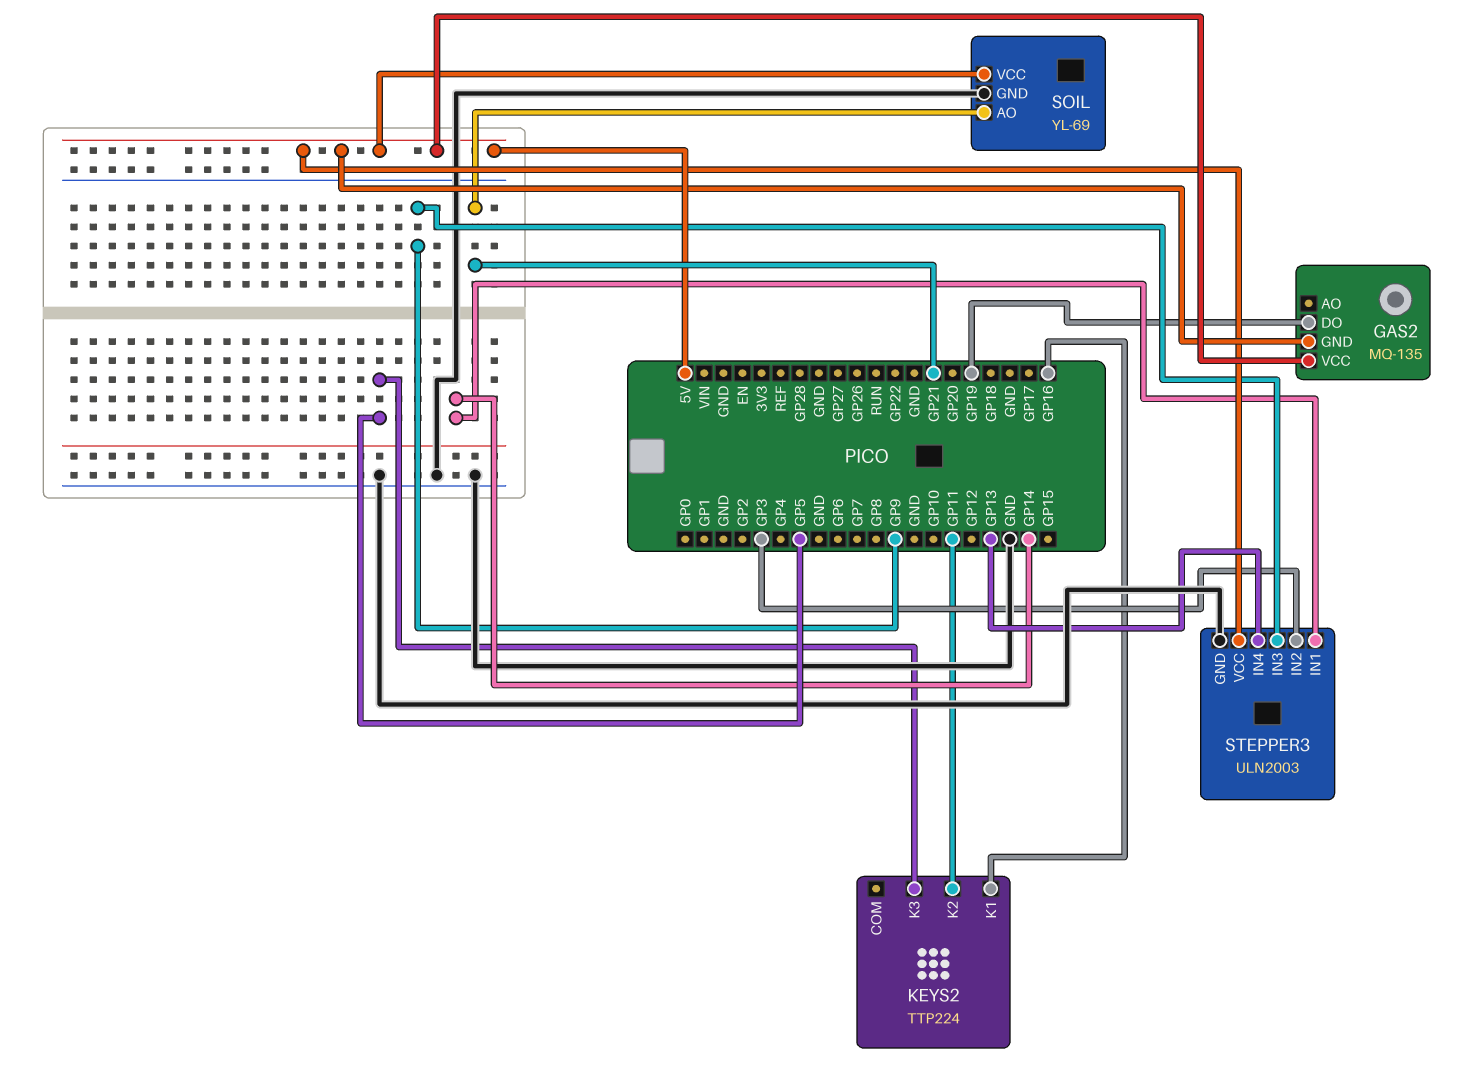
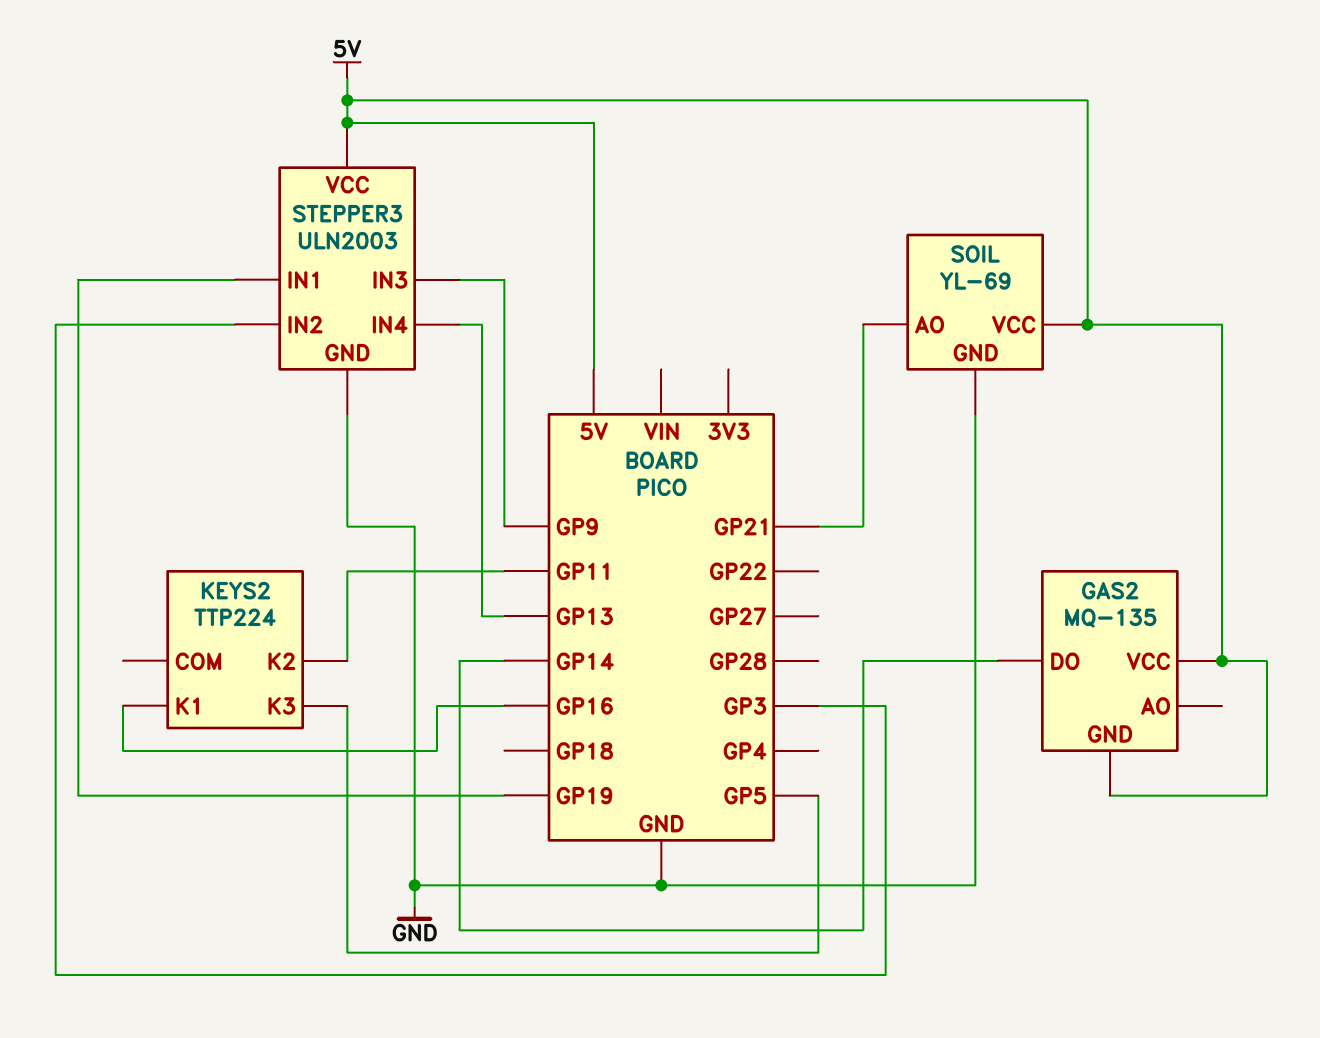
GAS2 pin DO: GP19 -> GP14
STEPPER3 pin IN1: GP14 -> GP19

